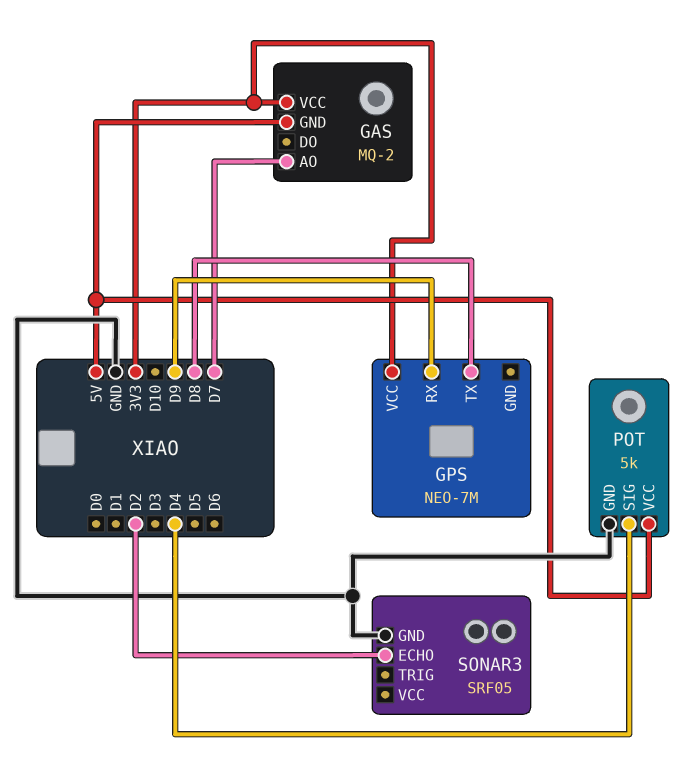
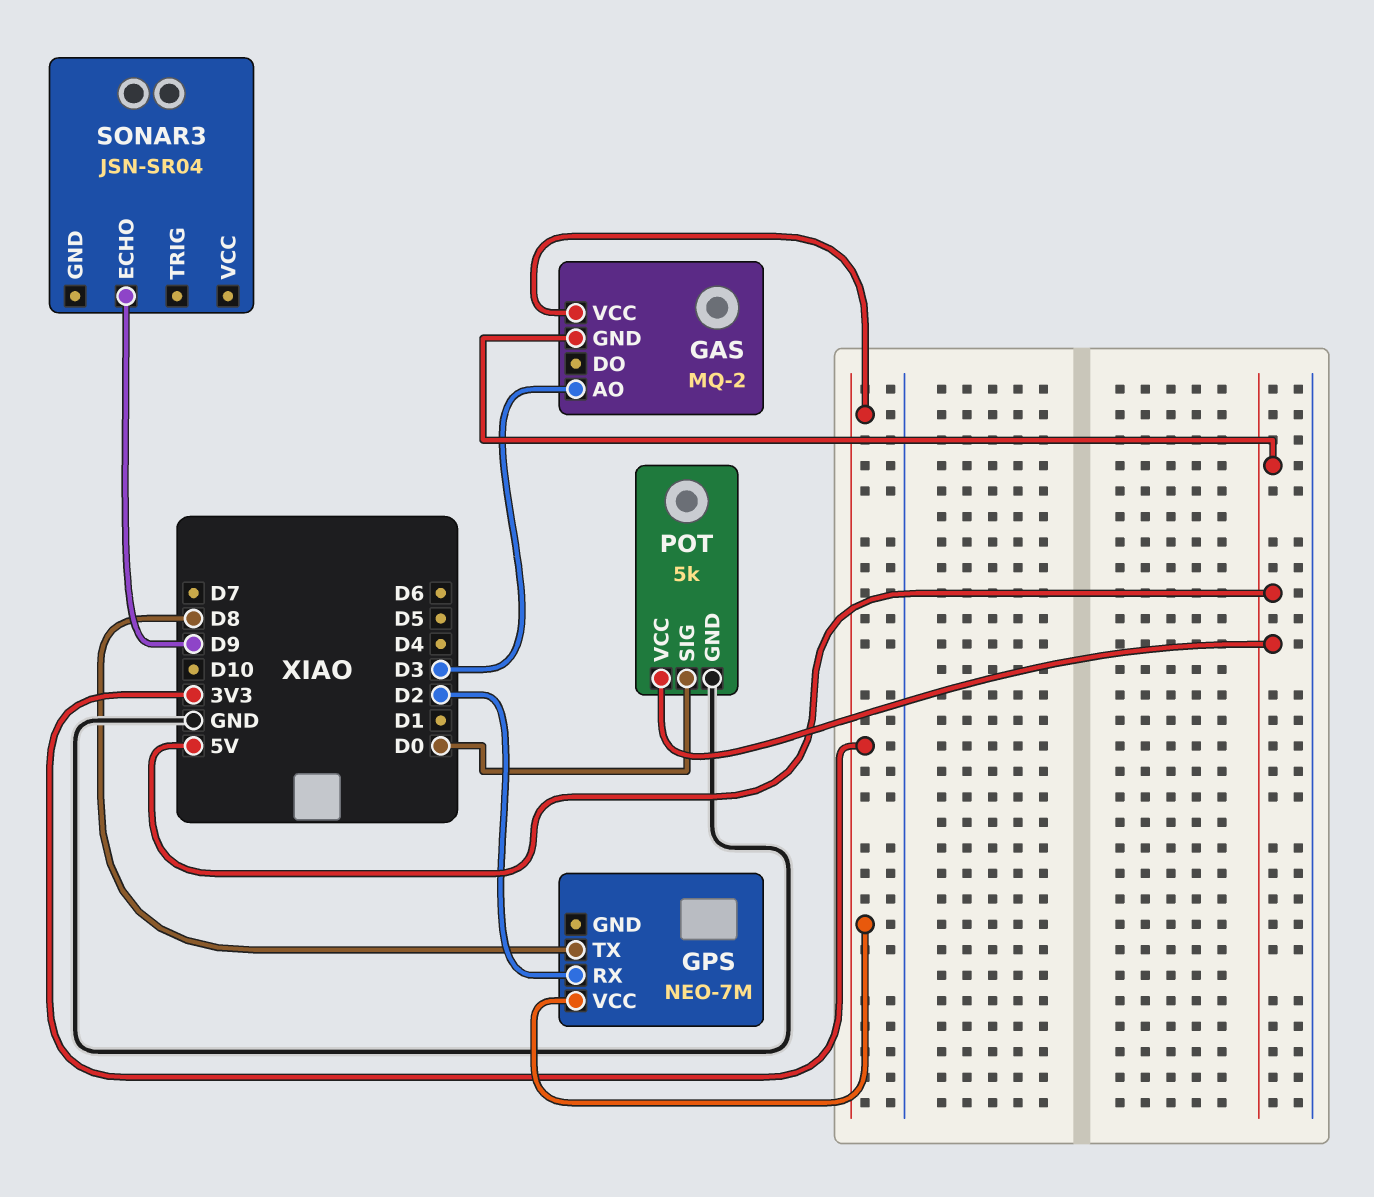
GAS pin AO: D7 -> D3
GPS pin RX: D9 -> D2
POT pin SIG: D4 -> D0
SONAR3: SRF05 -> JSN-SR04
SONAR3 pin ECHO: D2 -> D9
SONAR3 pin GND: GND -> none

